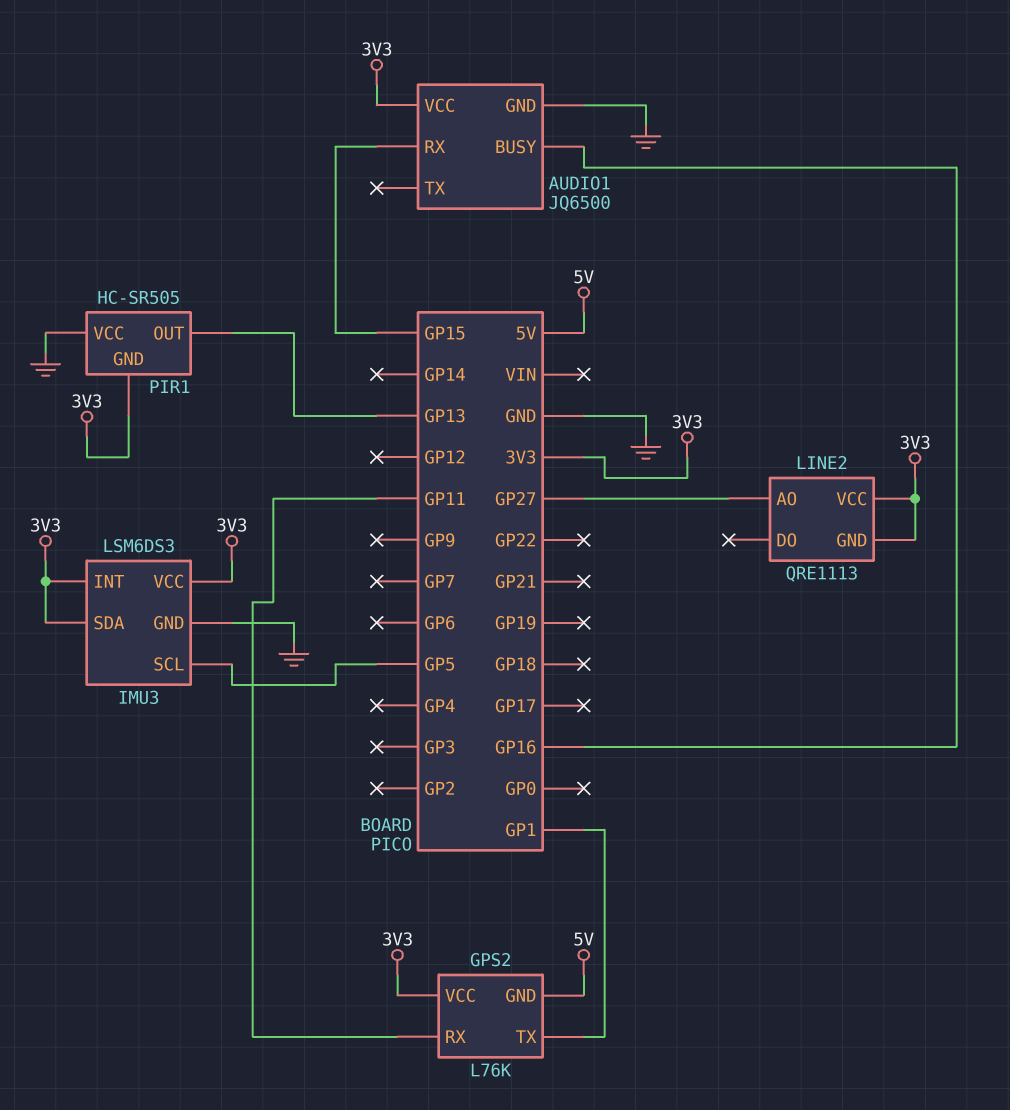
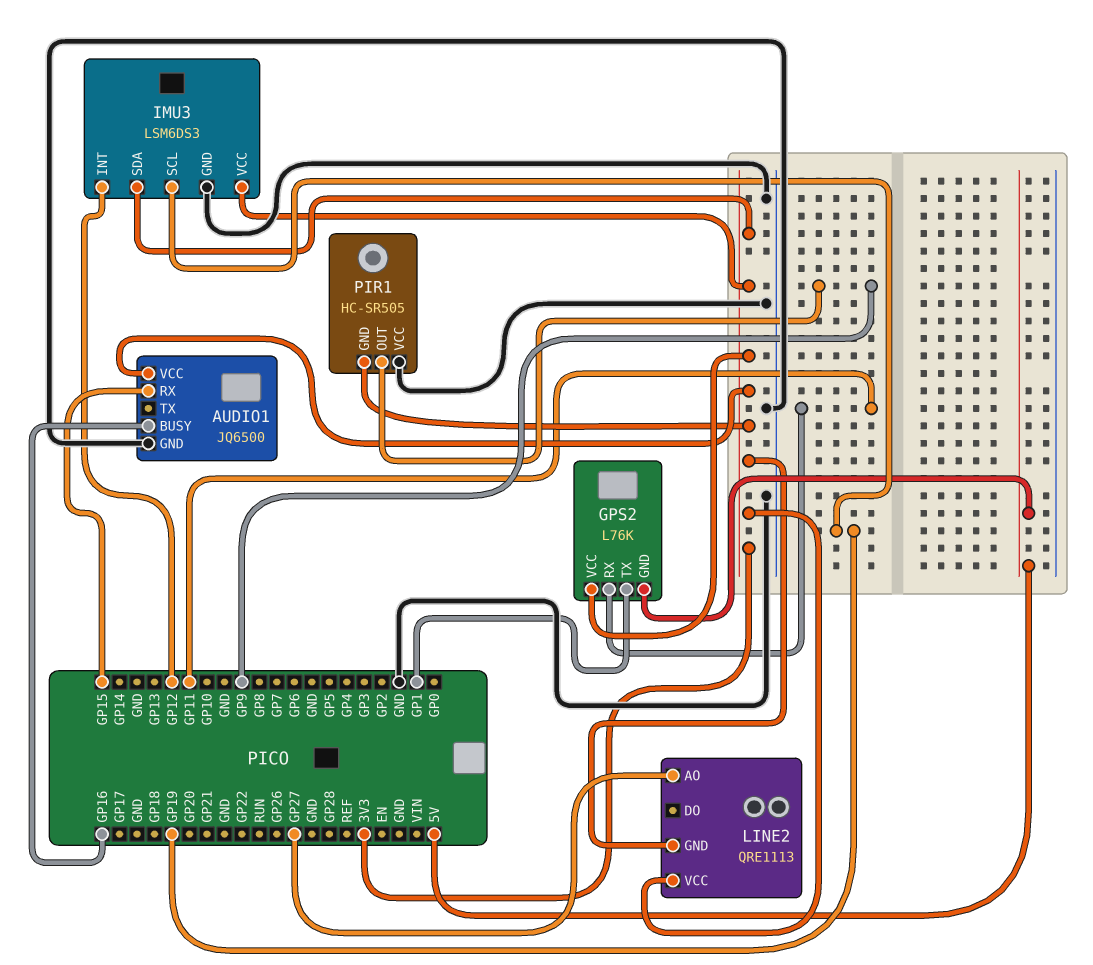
IMU3 pin INT: 3V3 -> GP12
IMU3 pin SCL: GP5 -> GP19
PIR1 pin OUT: GP13 -> GP9

